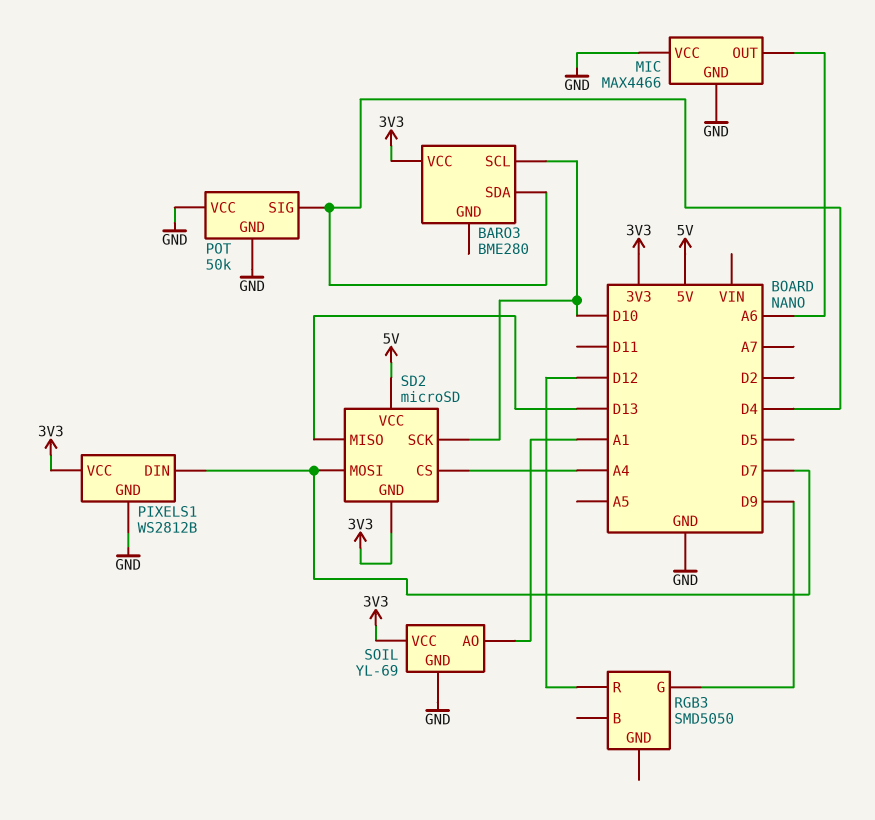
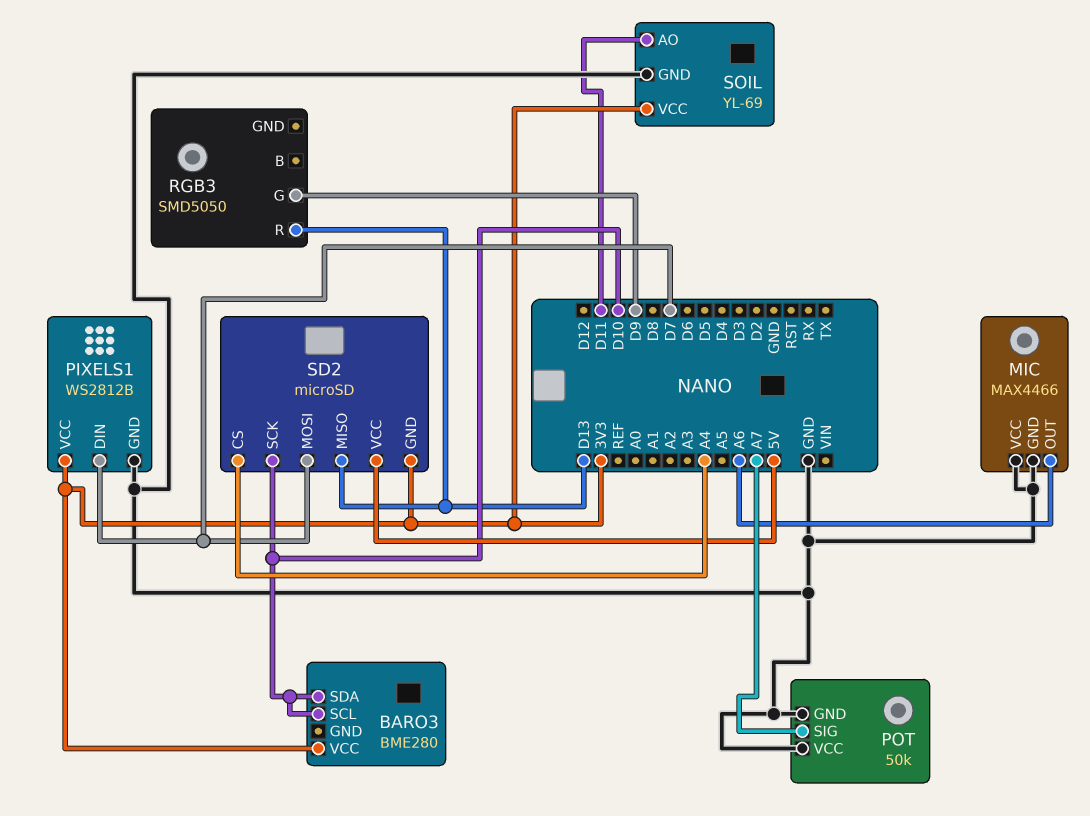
BARO3 pin SDA: D4 -> D10
POT pin SIG: D4 -> A7
RGB3 pin R: D12 -> D13
SOIL pin AO: A1 -> D11

